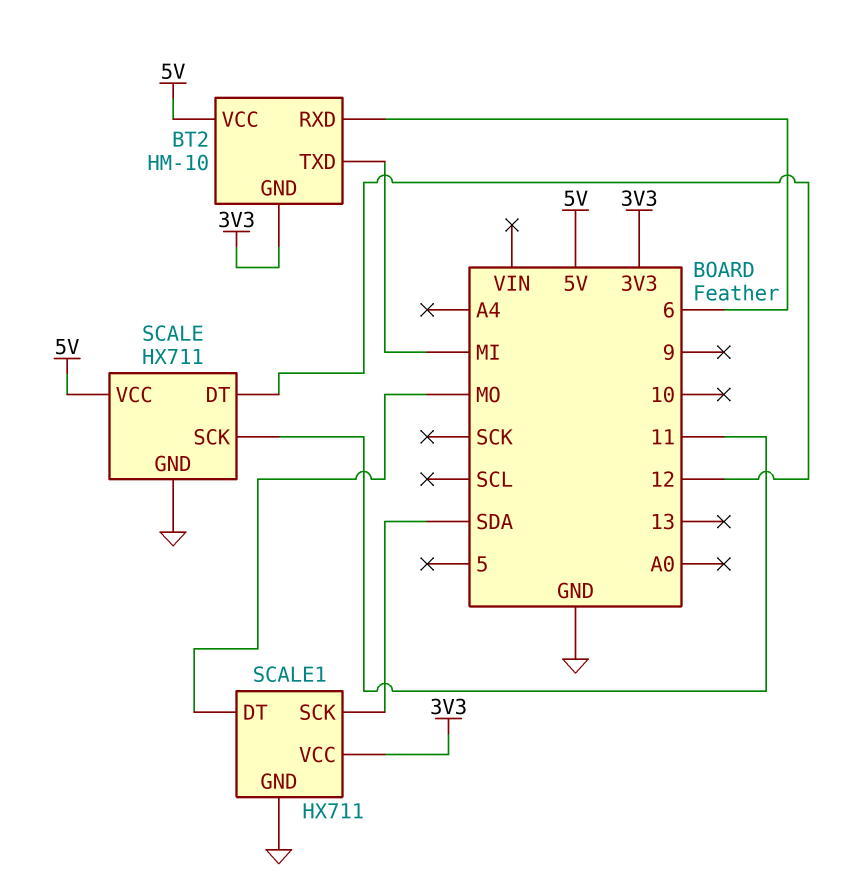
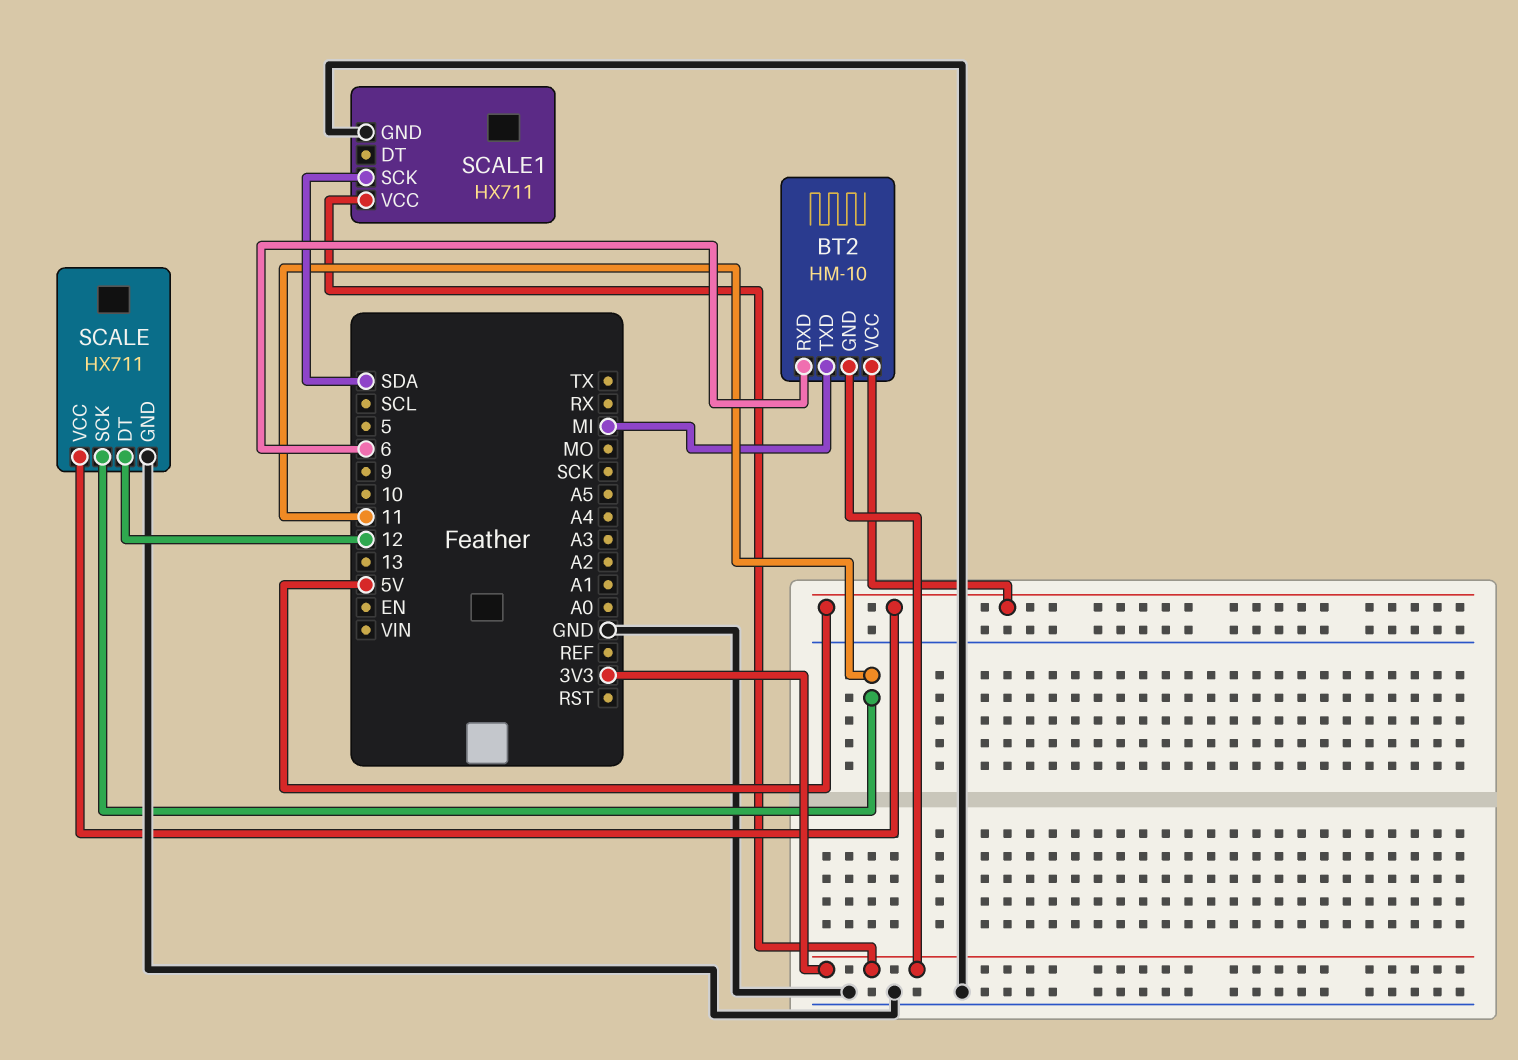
SCALE1 pin DT: MO -> none

